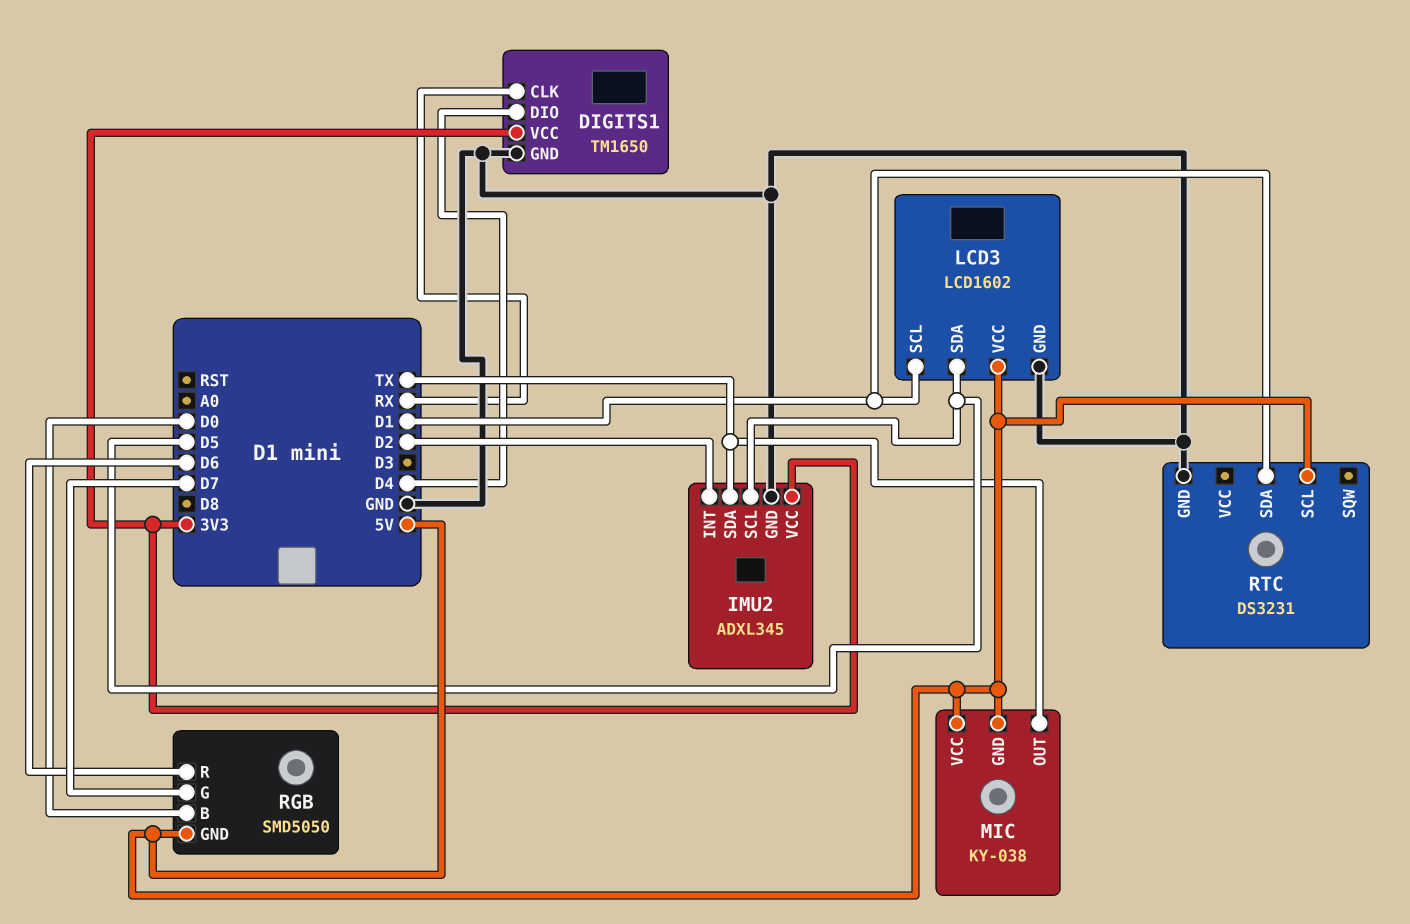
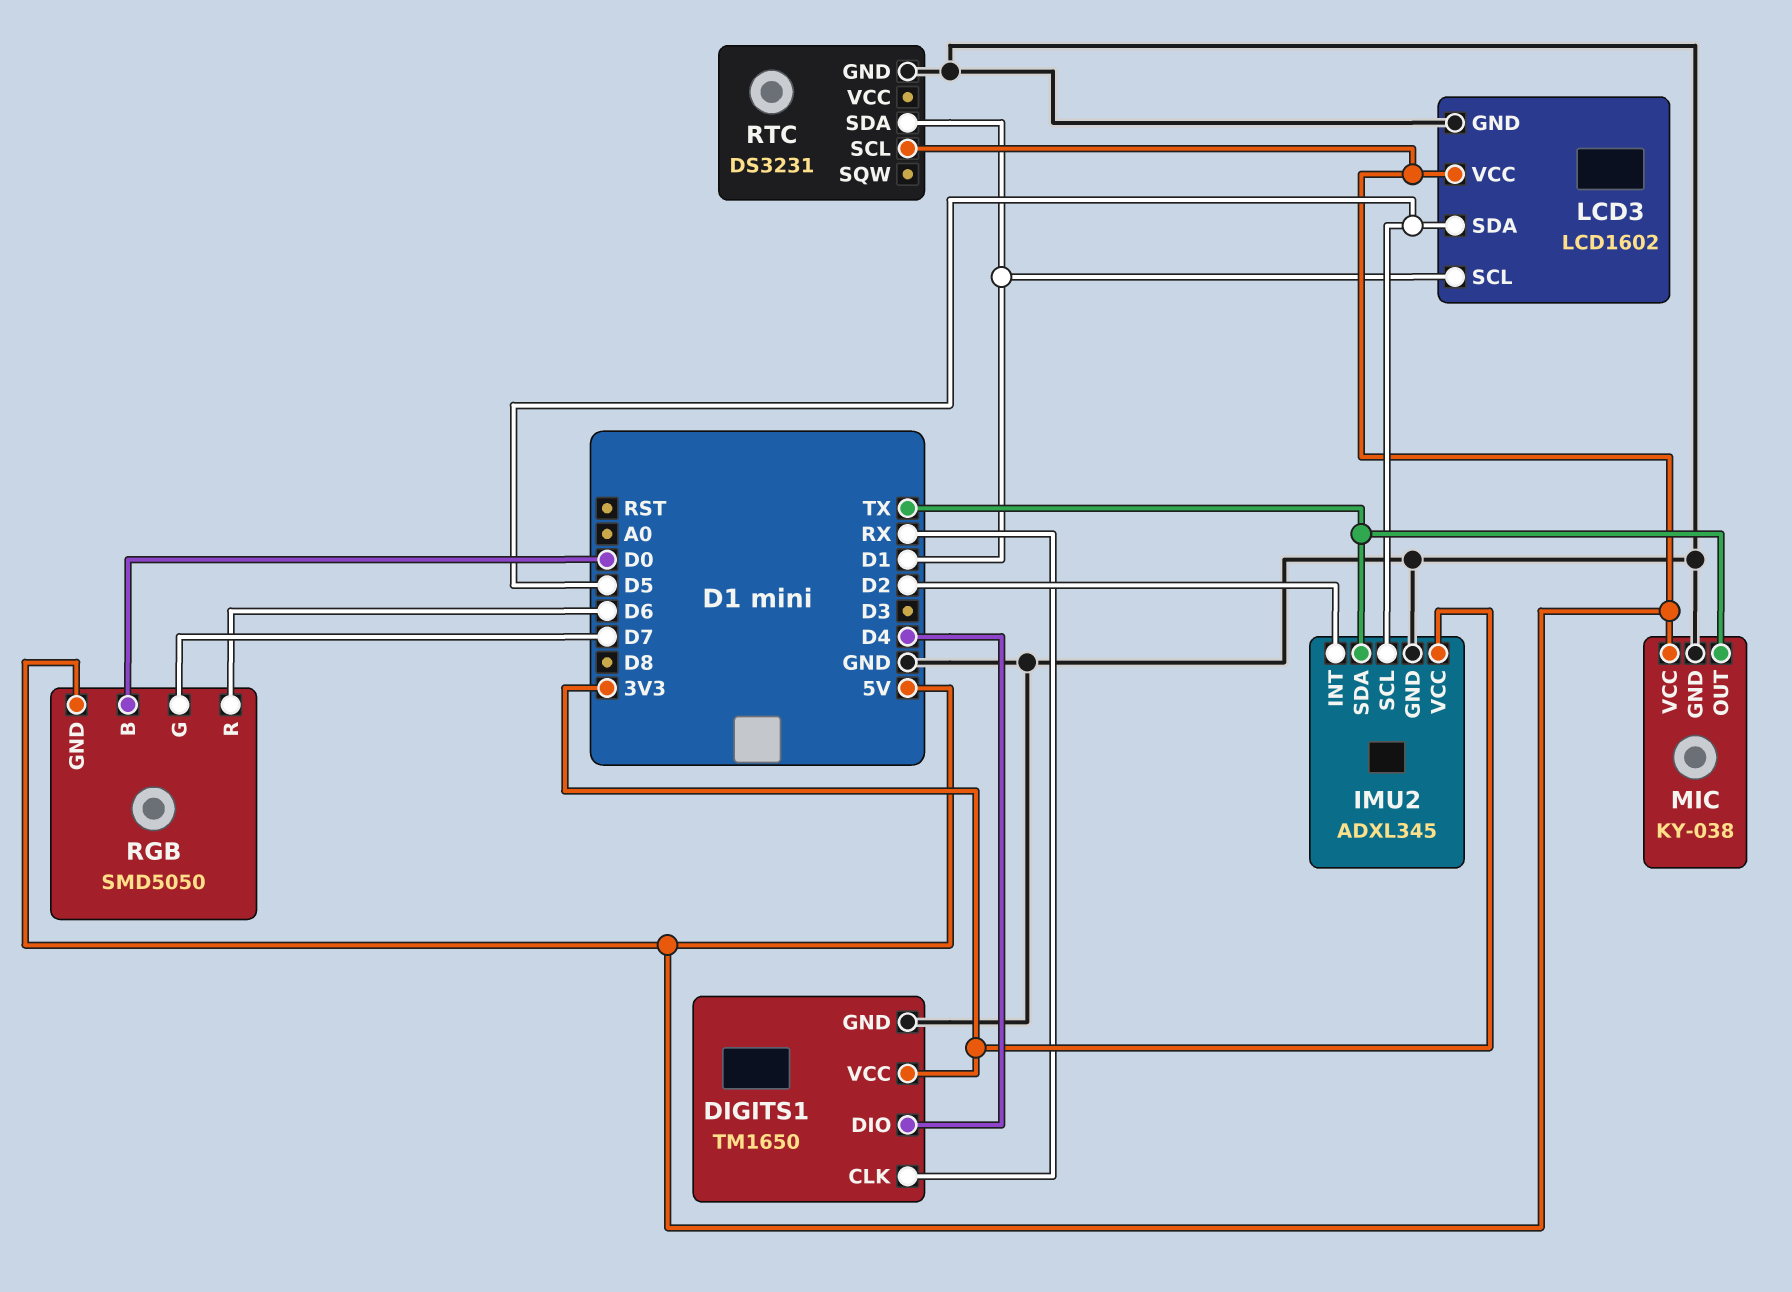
MIC pin GND: 5V -> GND

